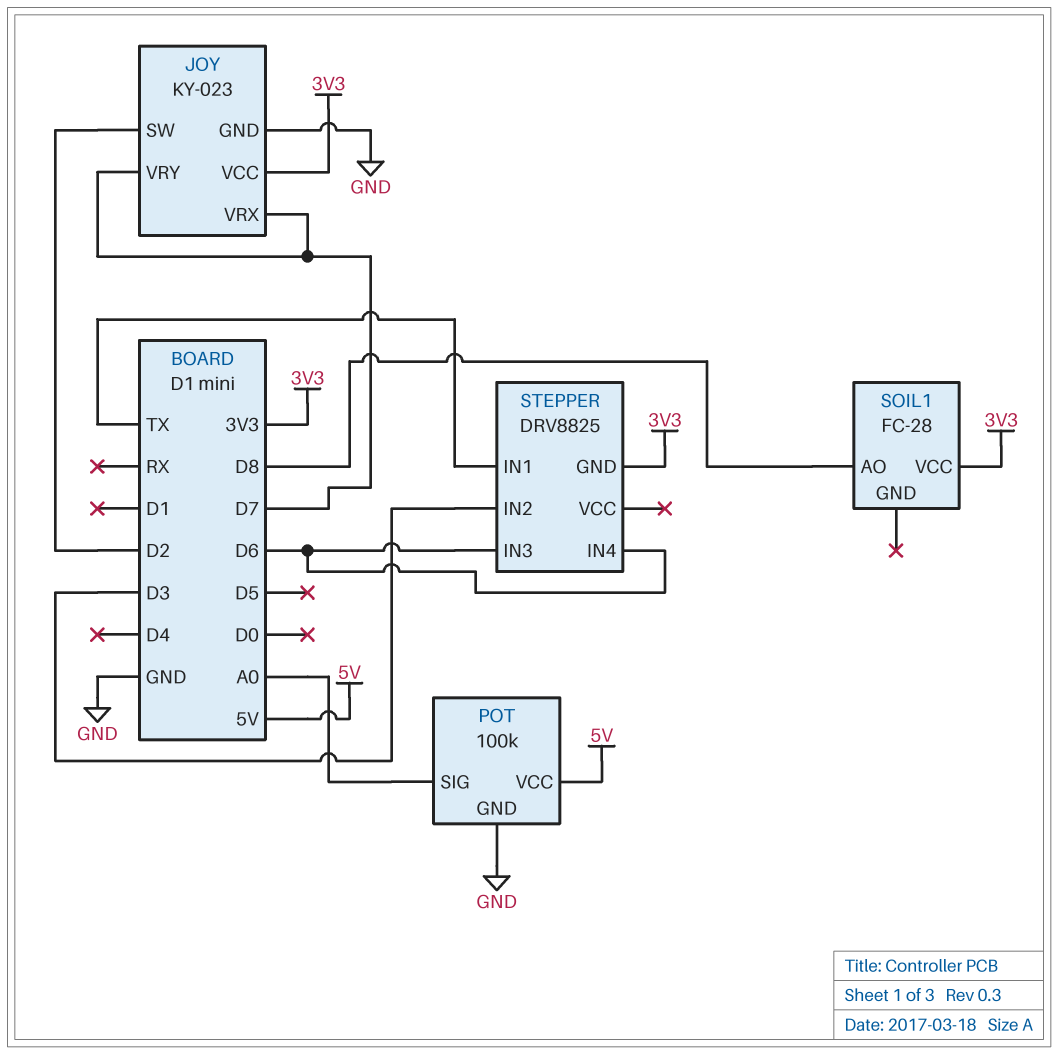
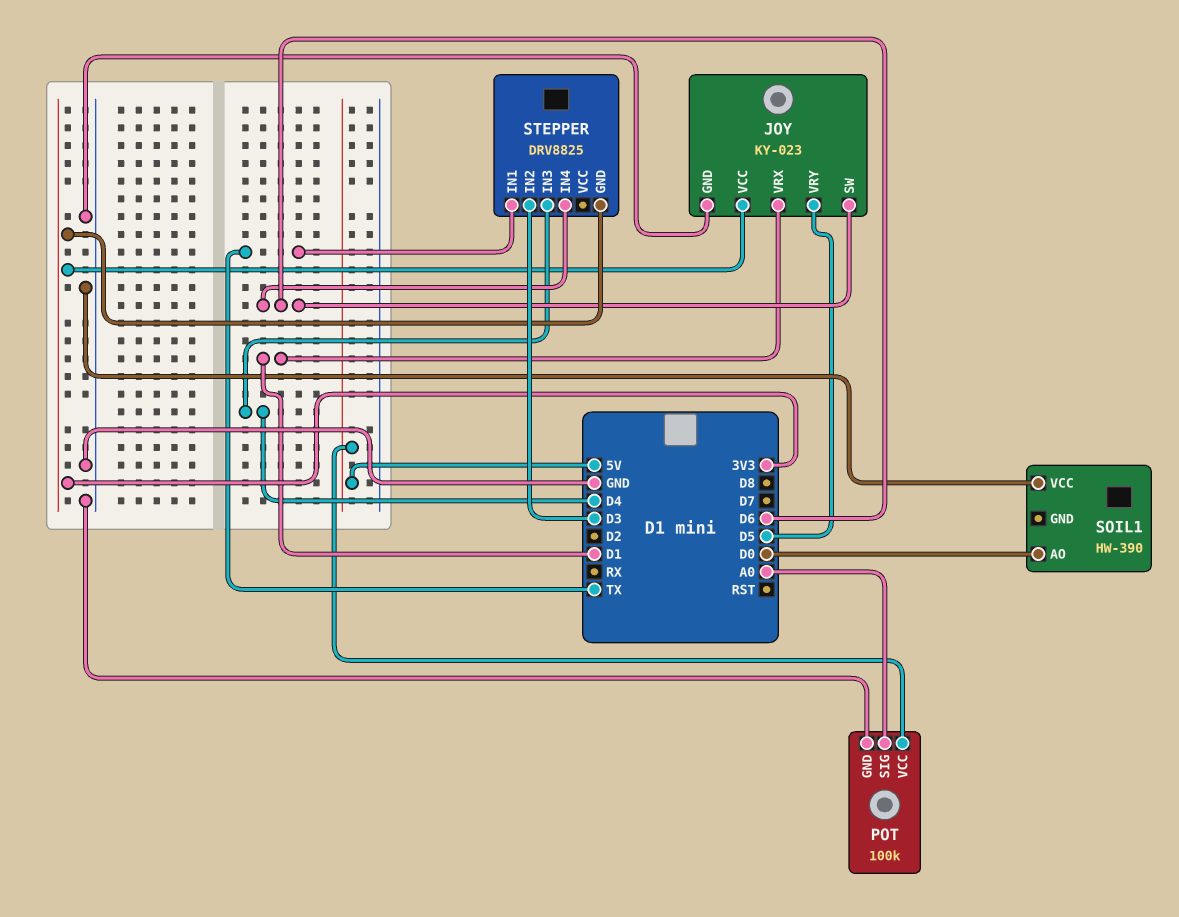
JOY pin SW: D2 -> D6
JOY pin VRX: D7 -> D1
JOY pin VRY: D7 -> D5
SOIL1: FC-28 -> HW-390
SOIL1 pin AO: D8 -> D0
SOIL1 pin VCC: 3V3 -> GND
STEPPER pin IN3: D6 -> D4

